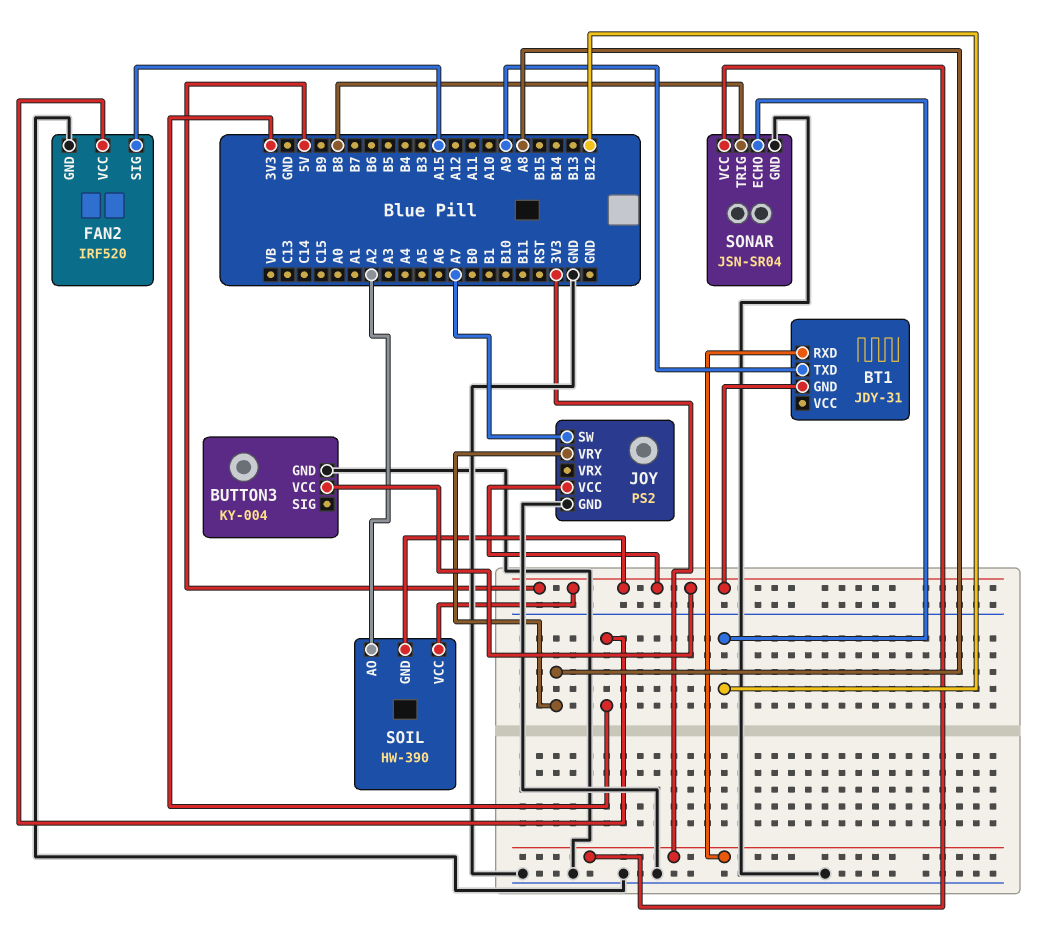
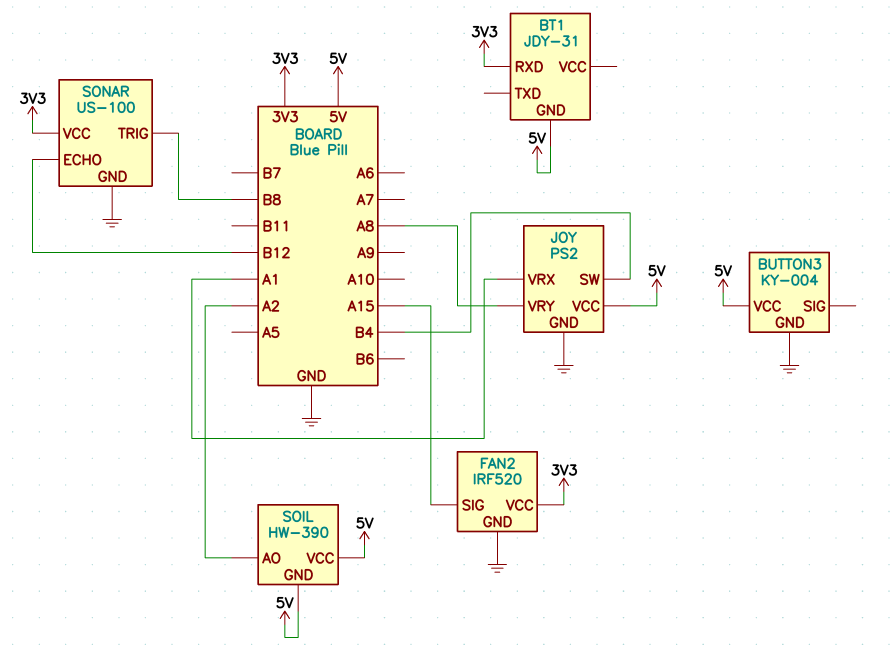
BT1 pin TXD: A9 -> none
JOY pin SW: A7 -> B4
JOY pin VRX: none -> A1
SONAR: JSN-SR04 -> US-100

